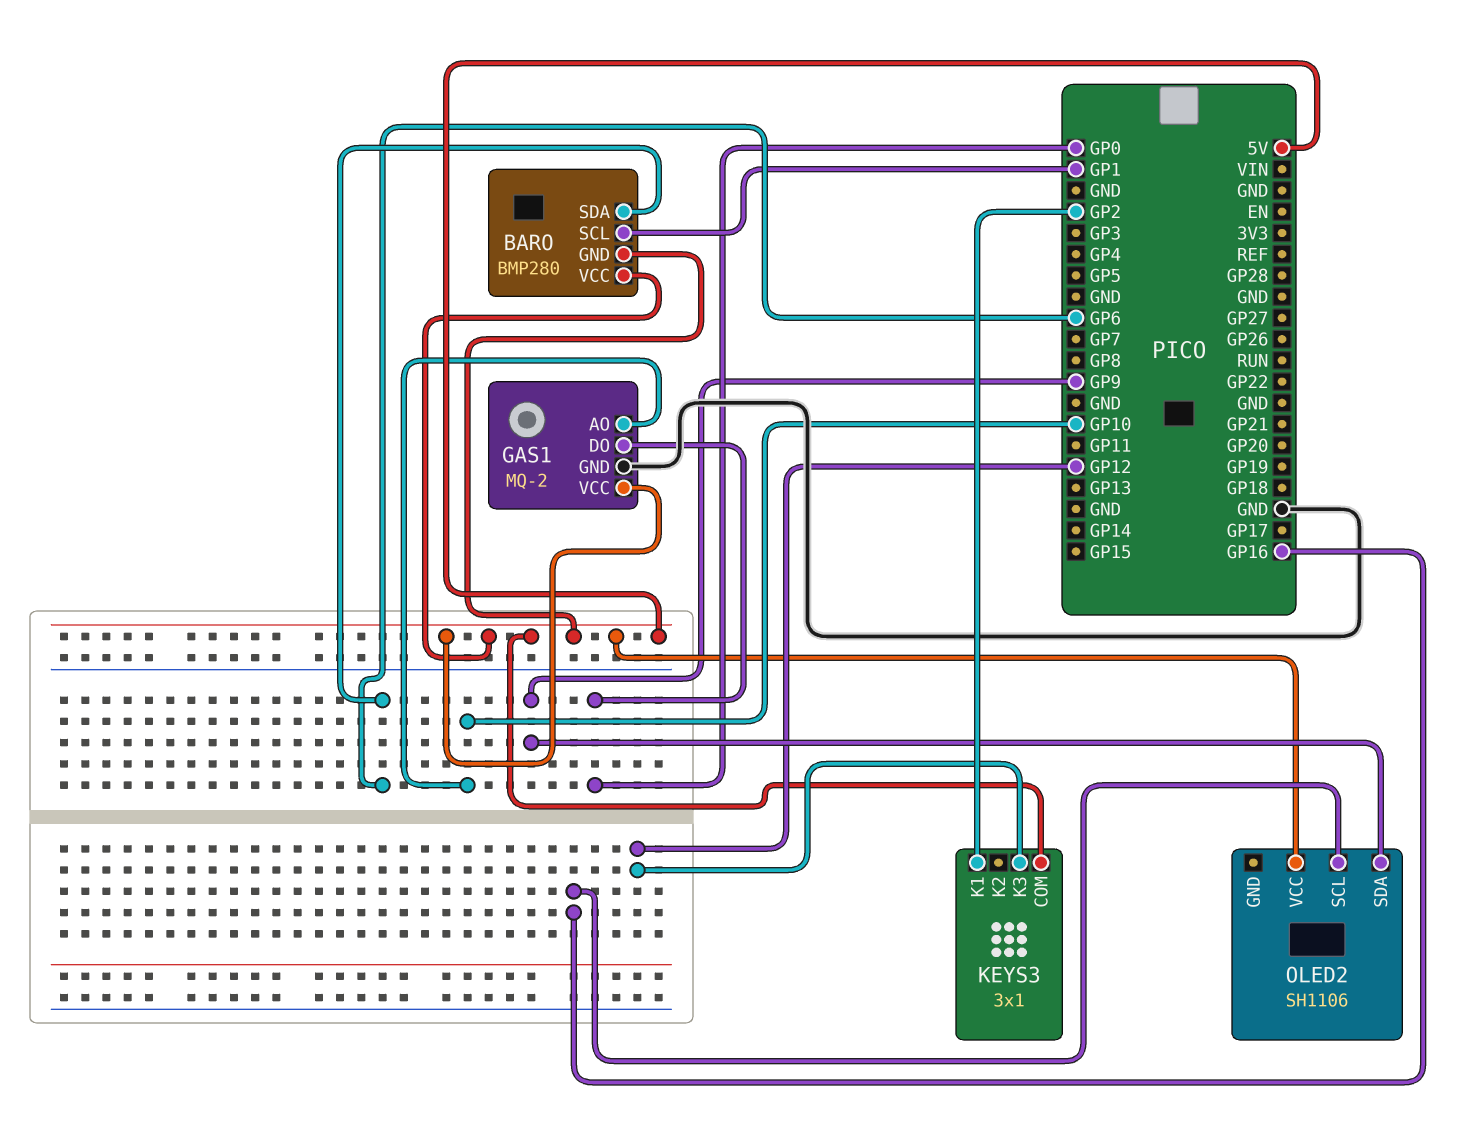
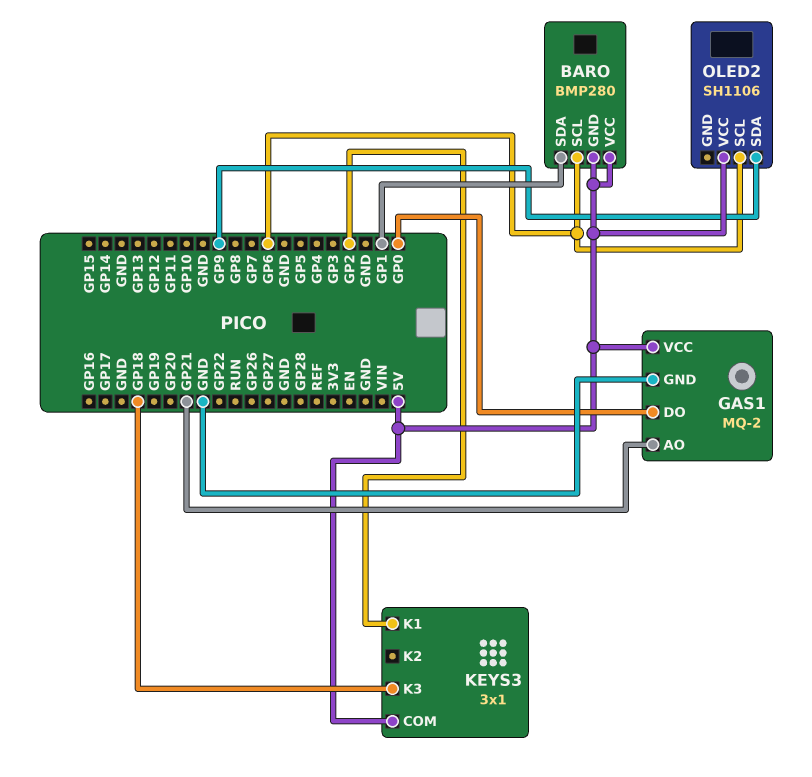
BARO pin SCL: GP1 -> GP6
BARO pin SDA: GP6 -> GP1
GAS1 pin AO: GP10 -> GP21
KEYS3 pin K3: GP12 -> GP18
OLED2 pin SCL: GP16 -> GP6

